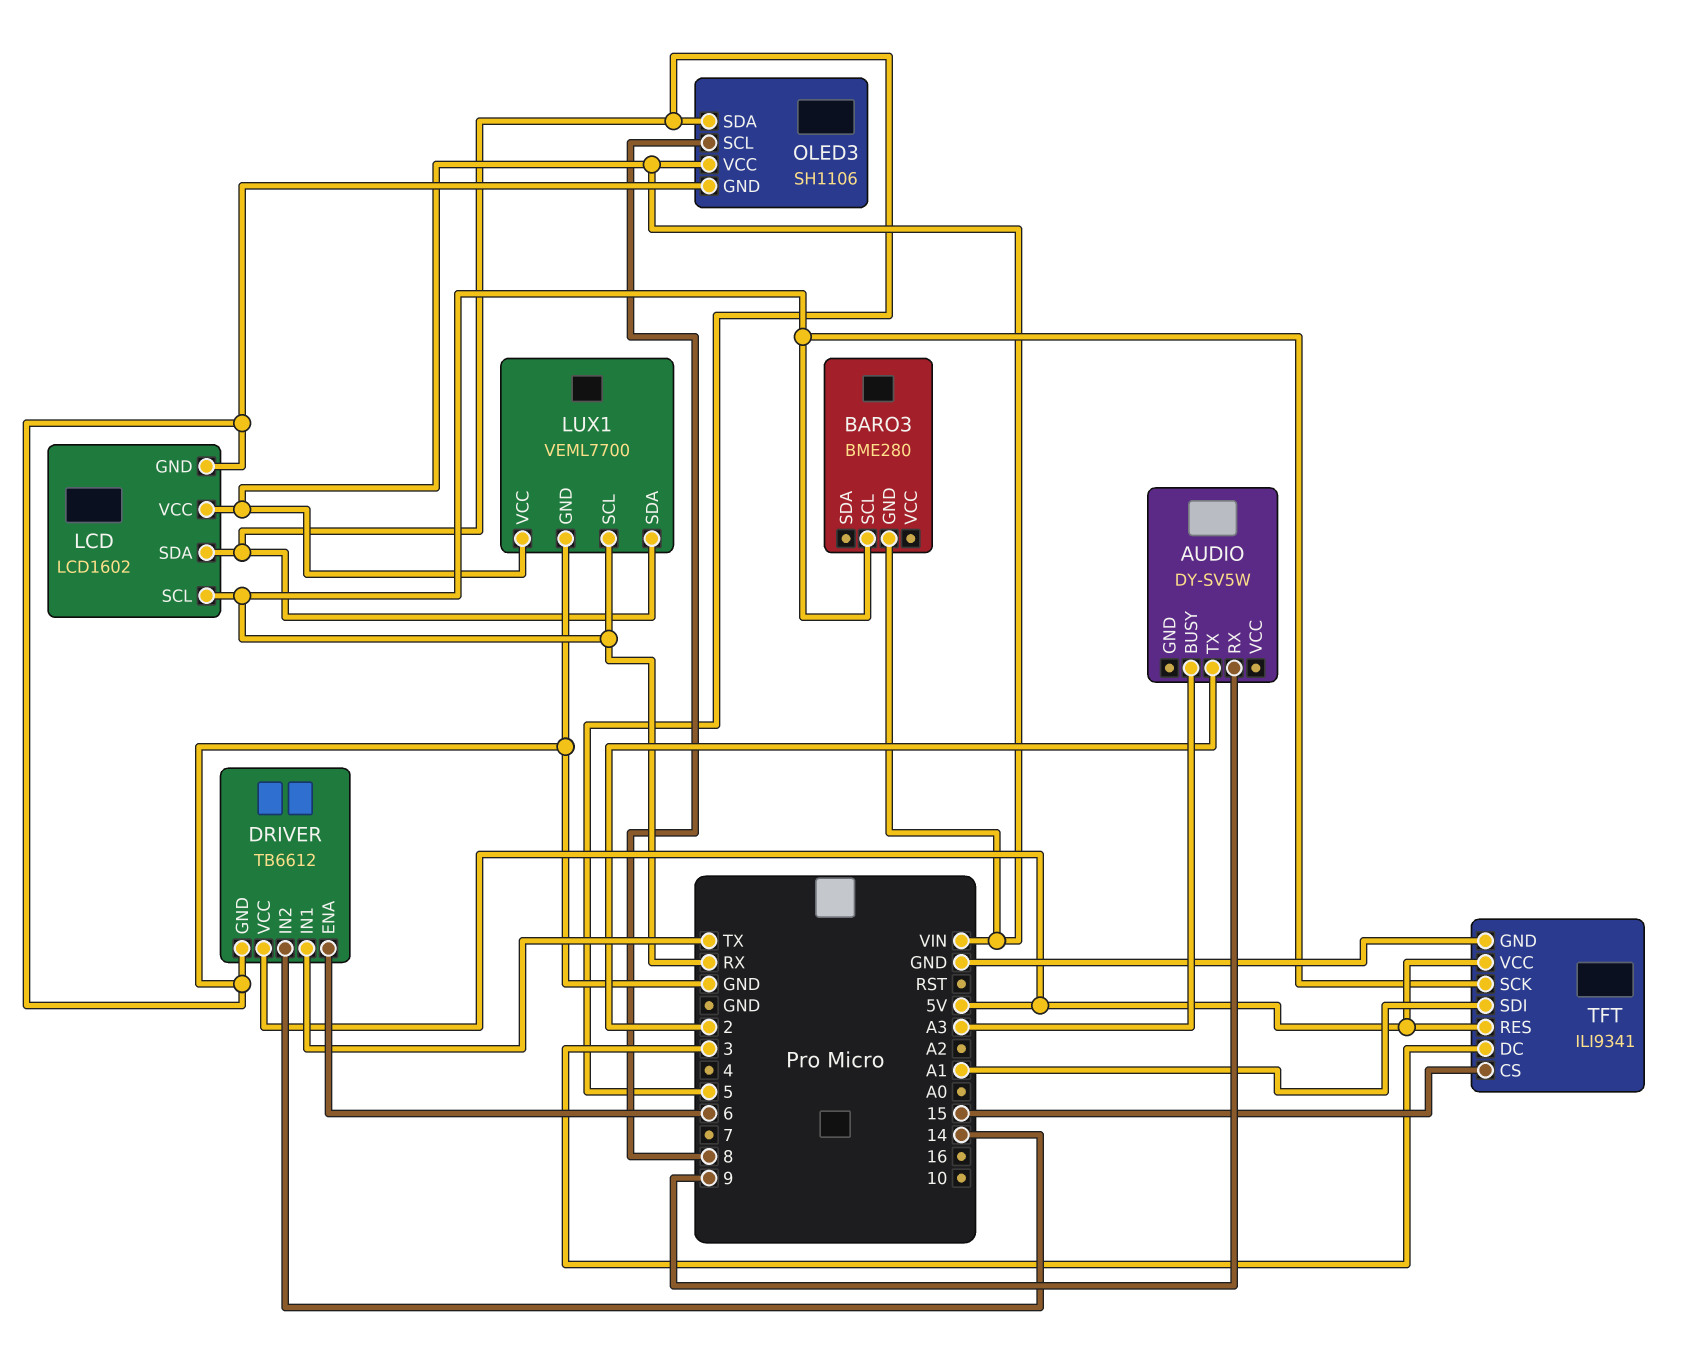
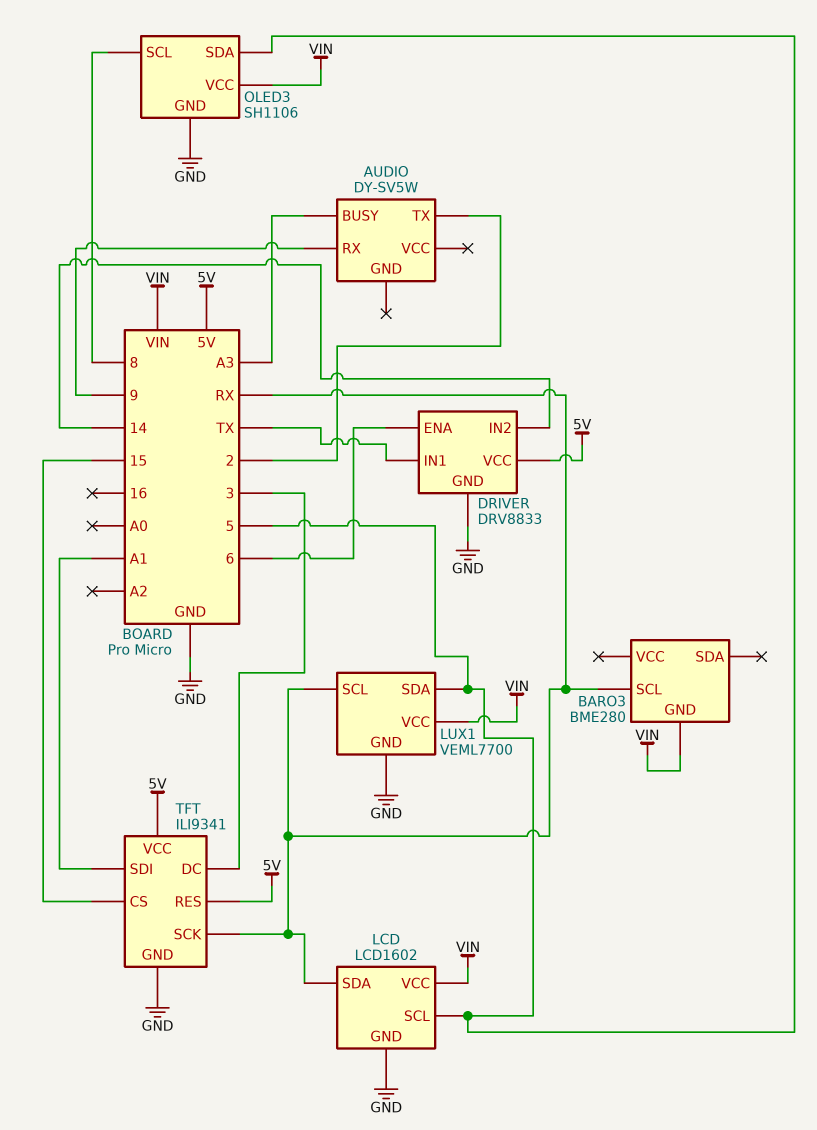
DRIVER: TB6612 -> DRV8833
LCD pin SCL: RX -> 5
LCD pin SDA: 5 -> RX

